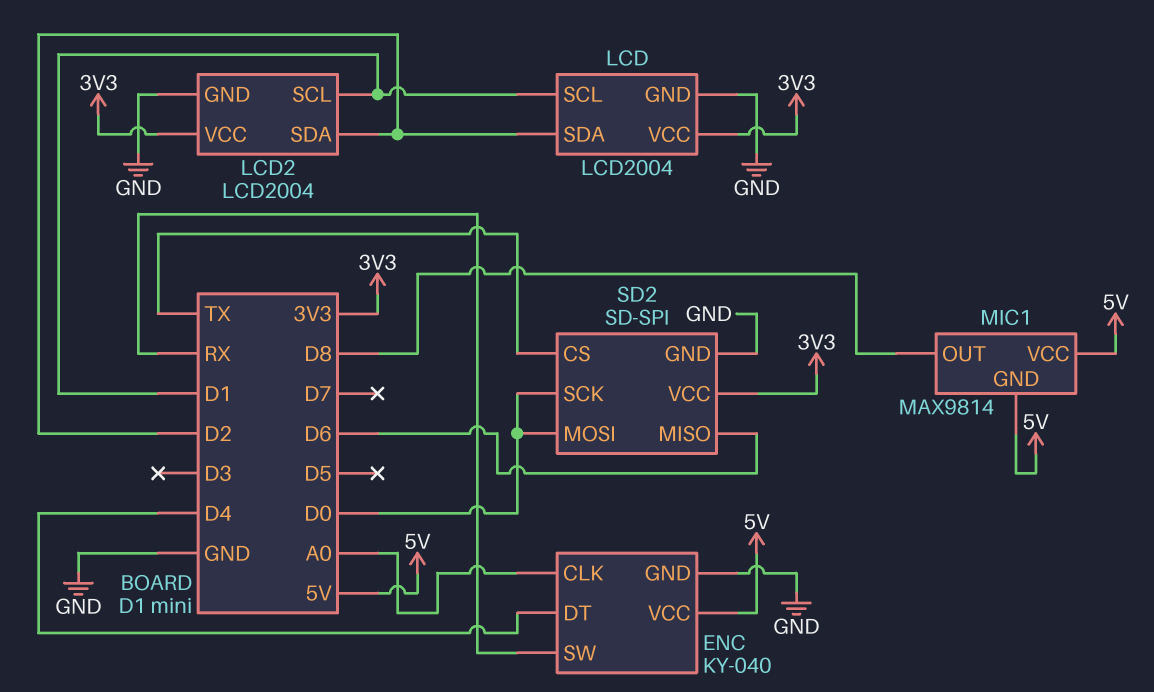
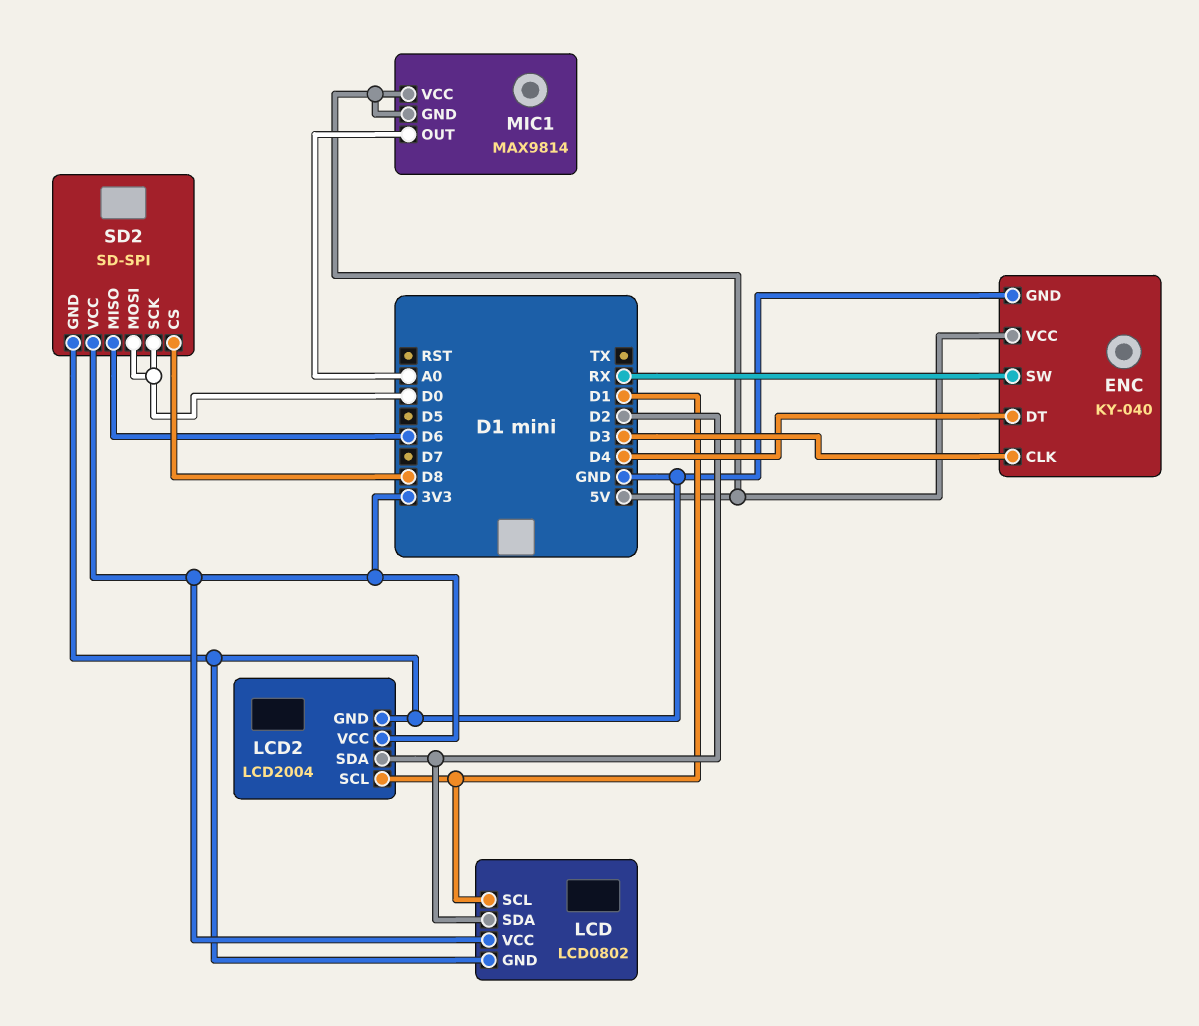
ENC pin CLK: A0 -> D3
LCD: LCD2004 -> LCD0802
MIC1 pin OUT: D8 -> A0
SD2 pin CS: TX -> D8

